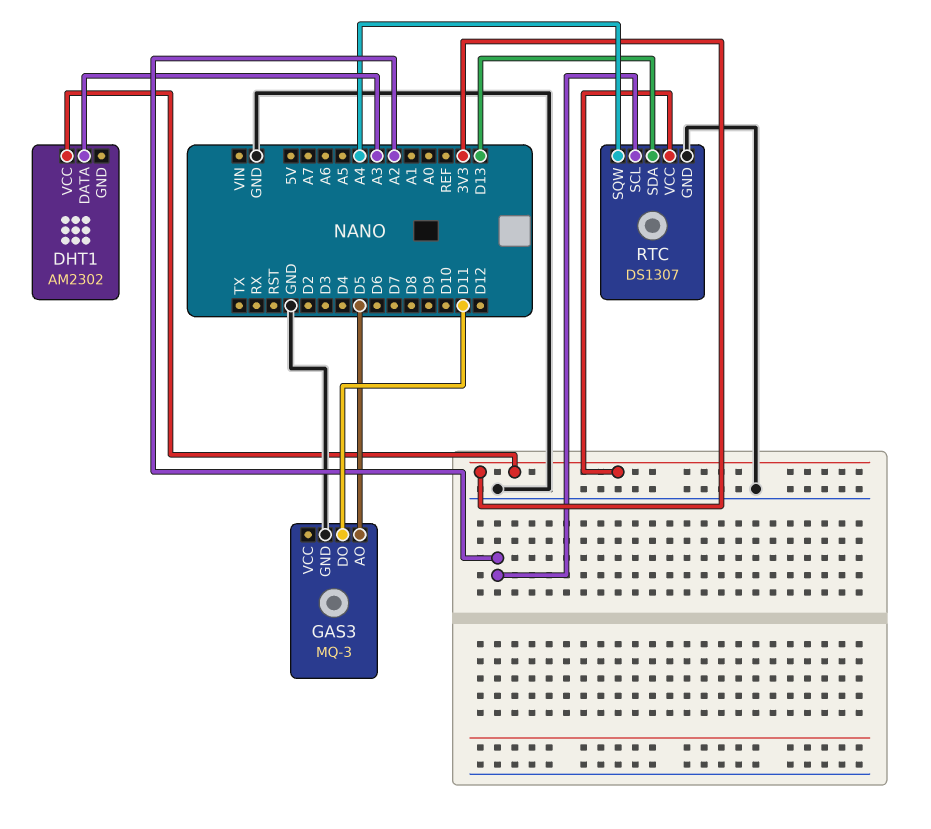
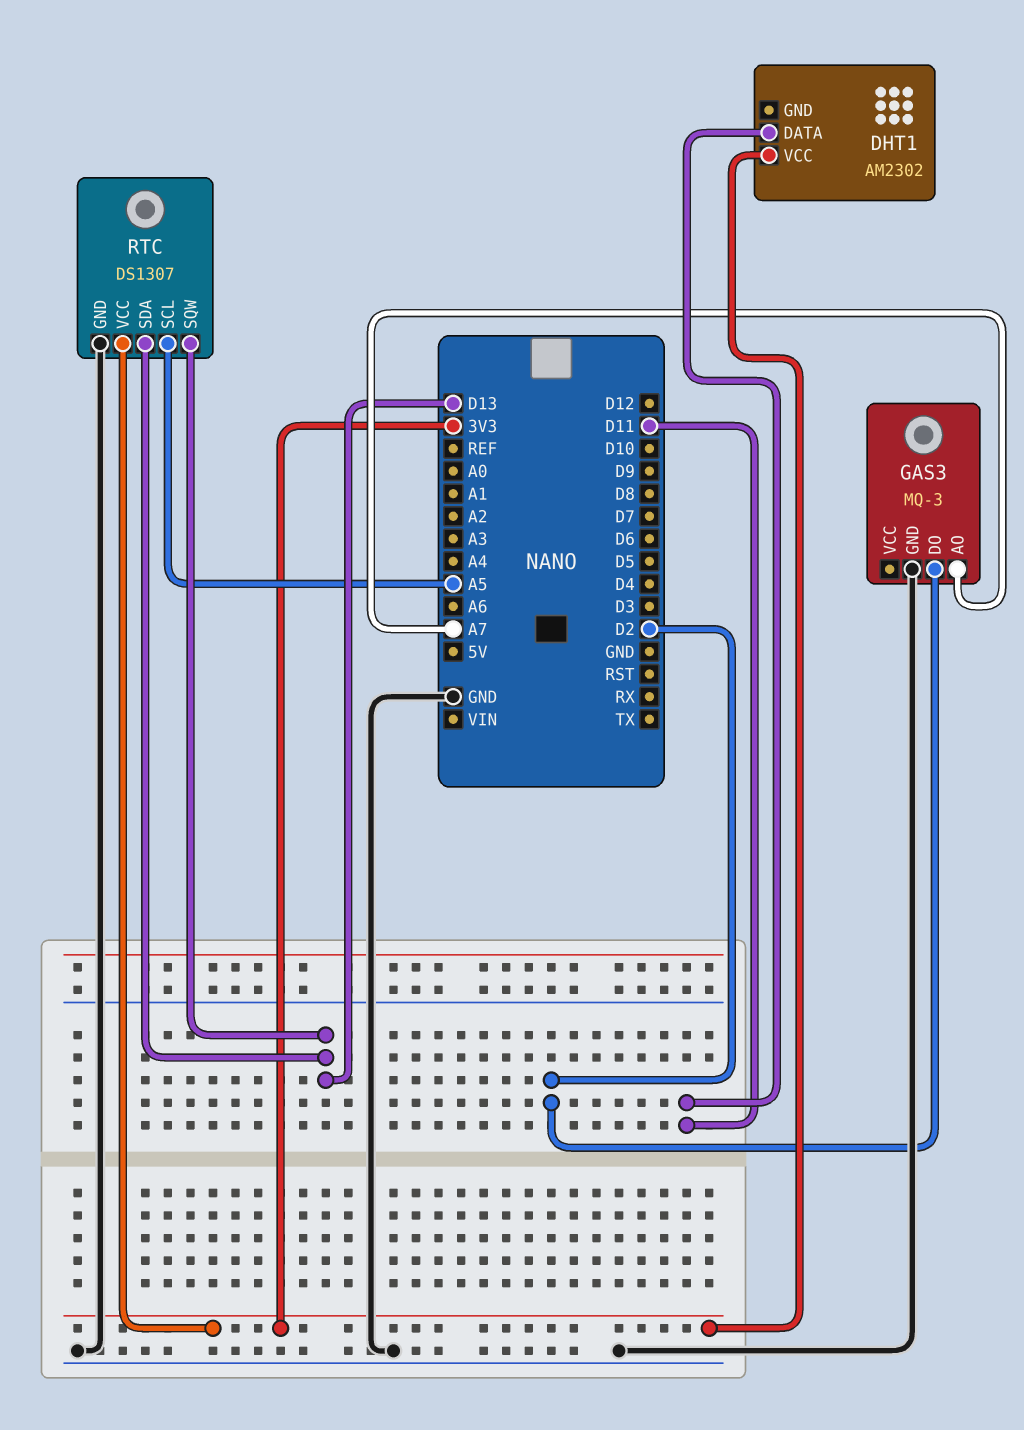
DHT1 pin DATA: A3 -> D11
GAS3 pin AO: D5 -> A7
GAS3 pin DO: D11 -> D2
RTC pin SCL: A2 -> A5
RTC pin SQW: A4 -> D13

